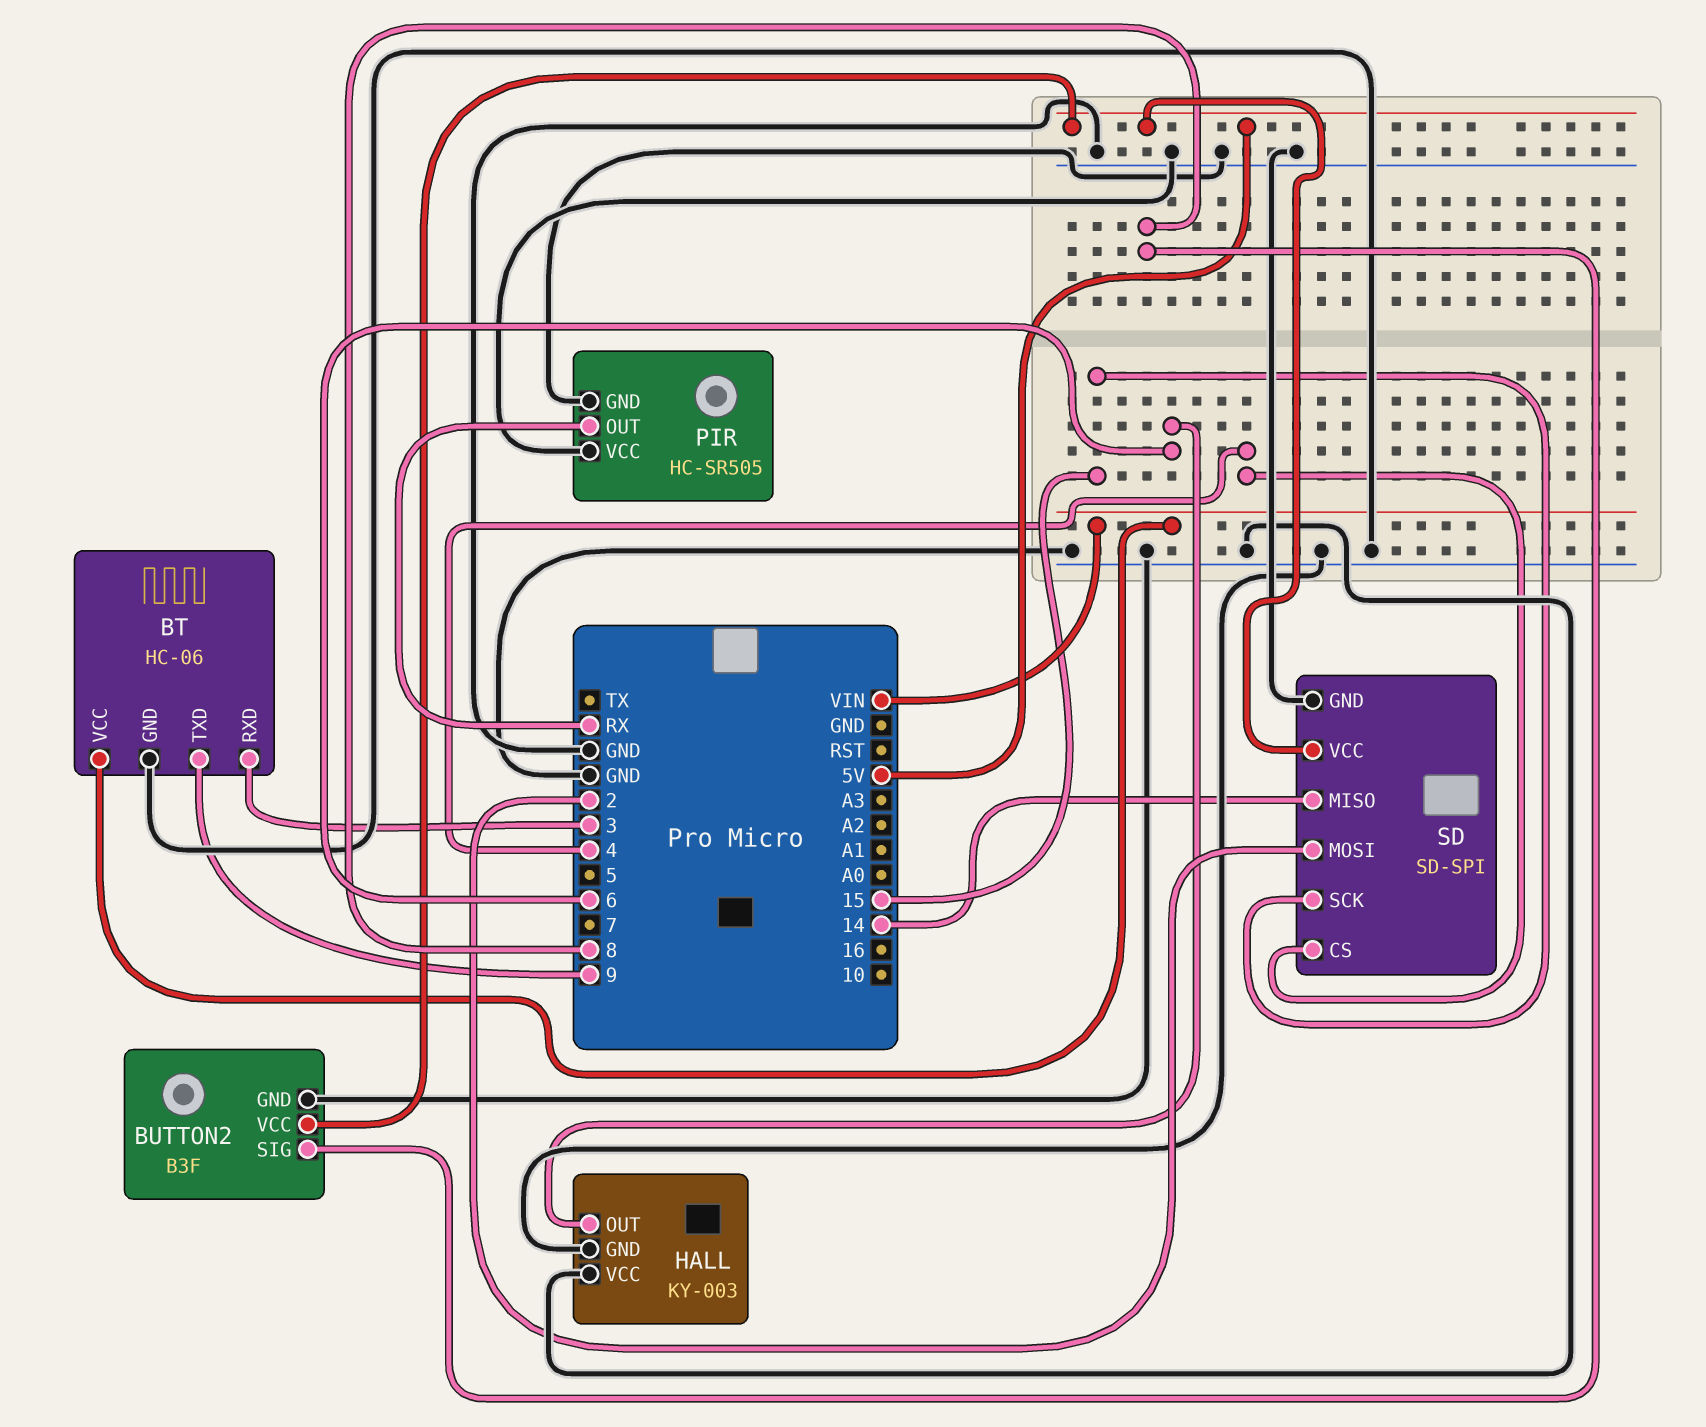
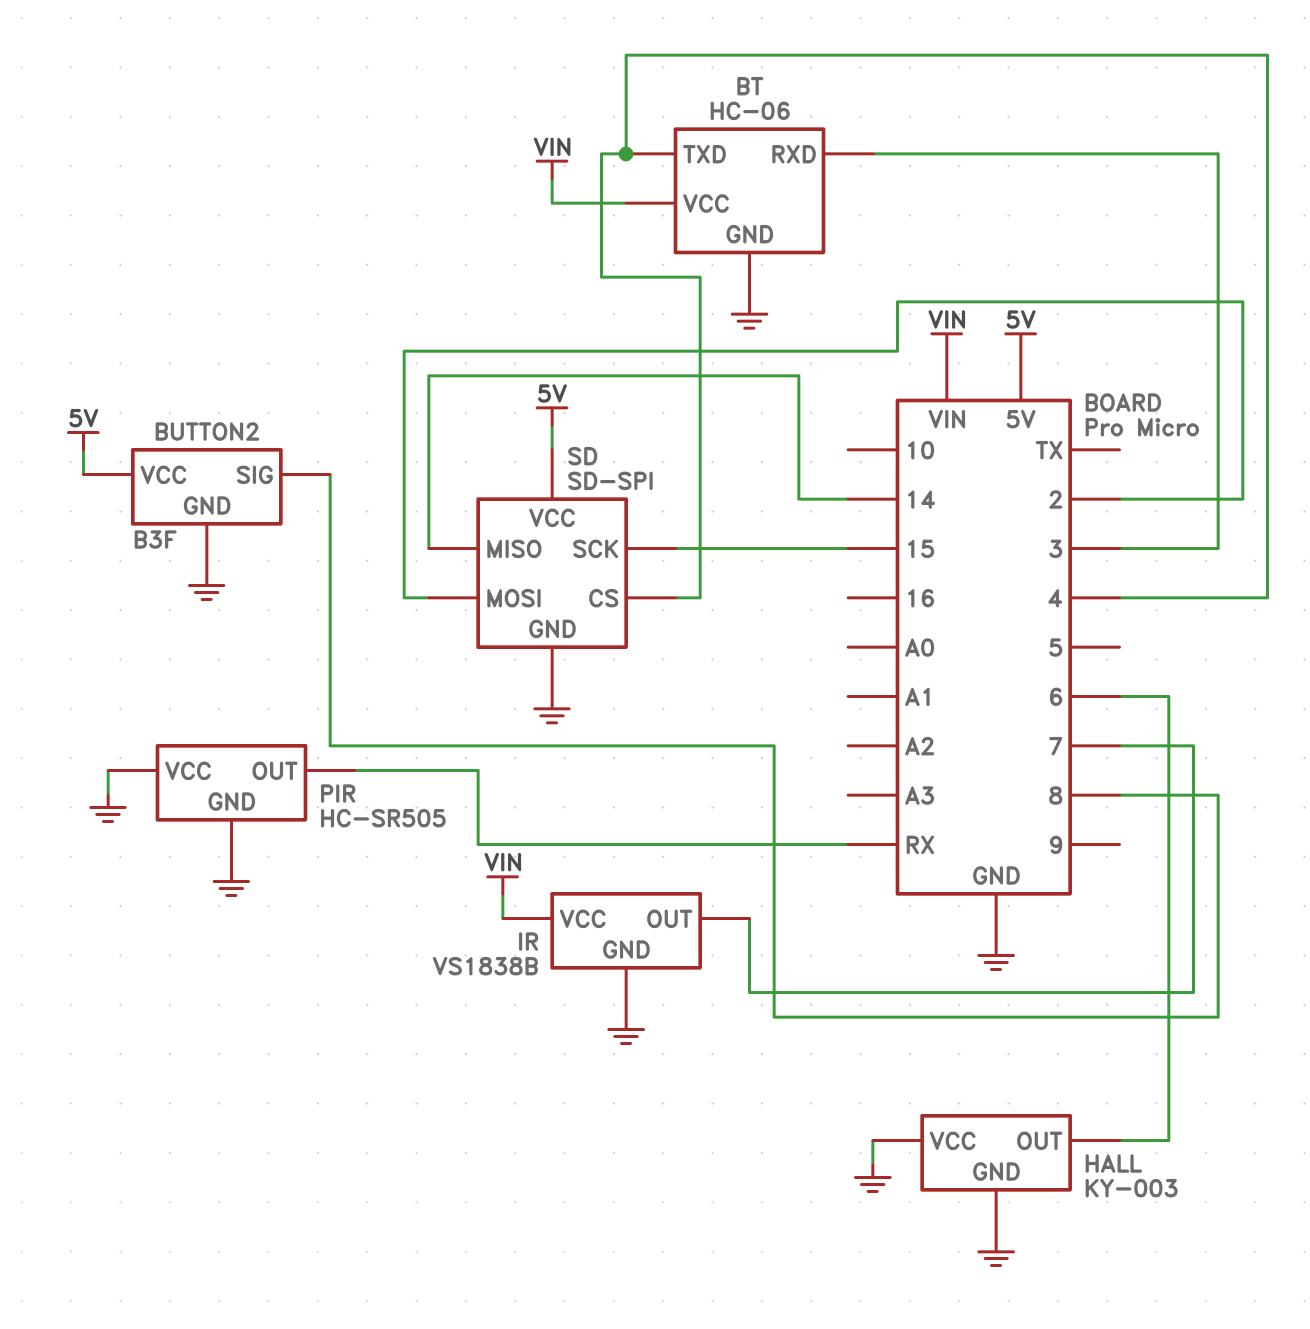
BT pin TXD: 9 -> 4
IR: none -> VS1838B
IR pin GND: none -> GND
IR pin OUT: none -> 7
IR pin VCC: none -> VIN

